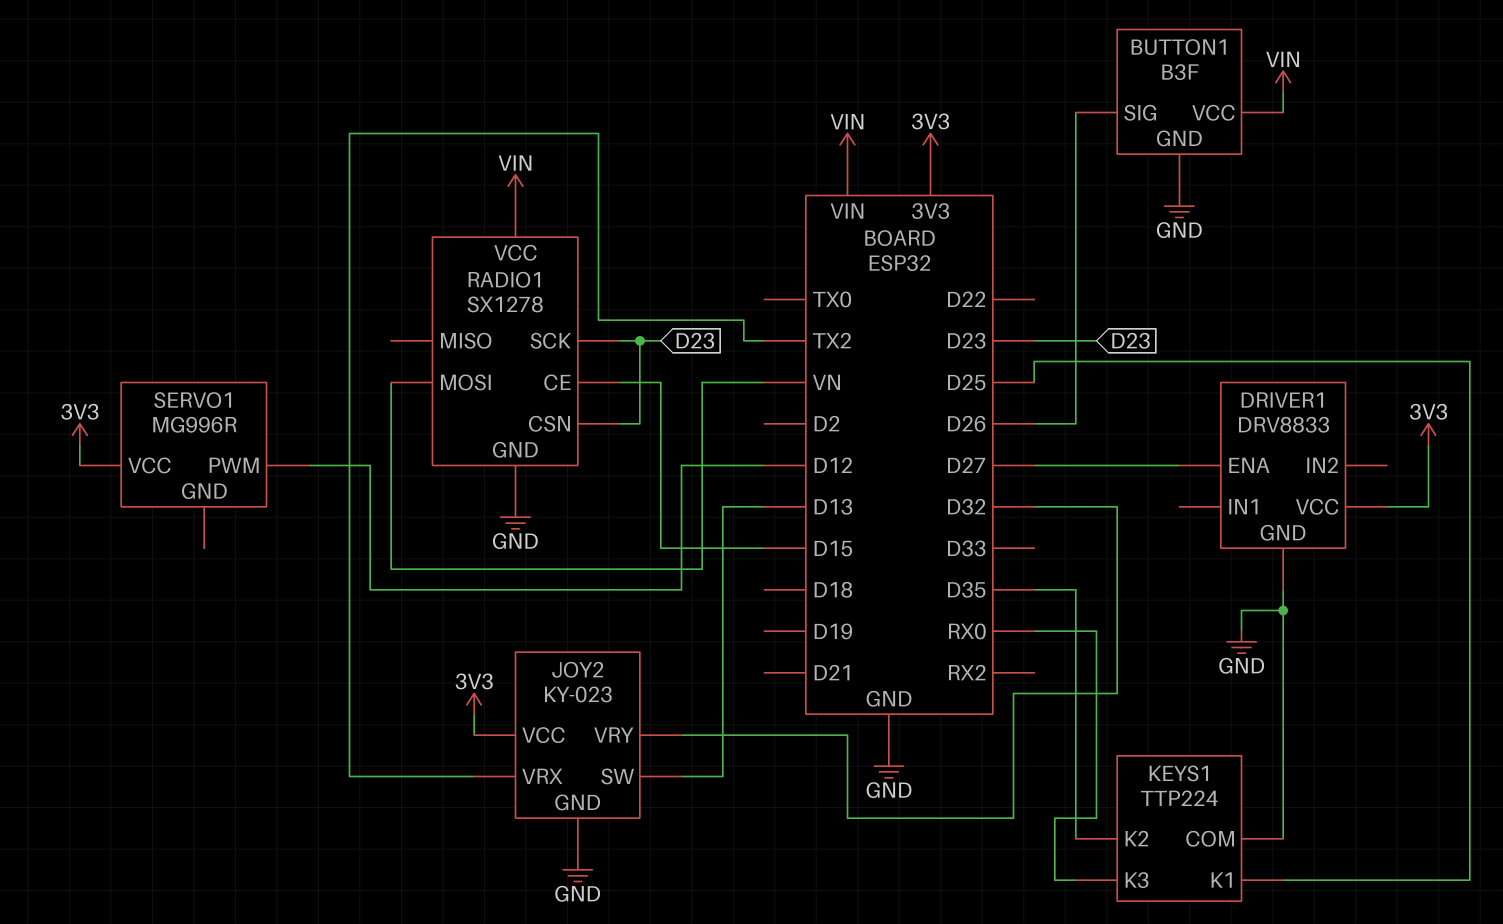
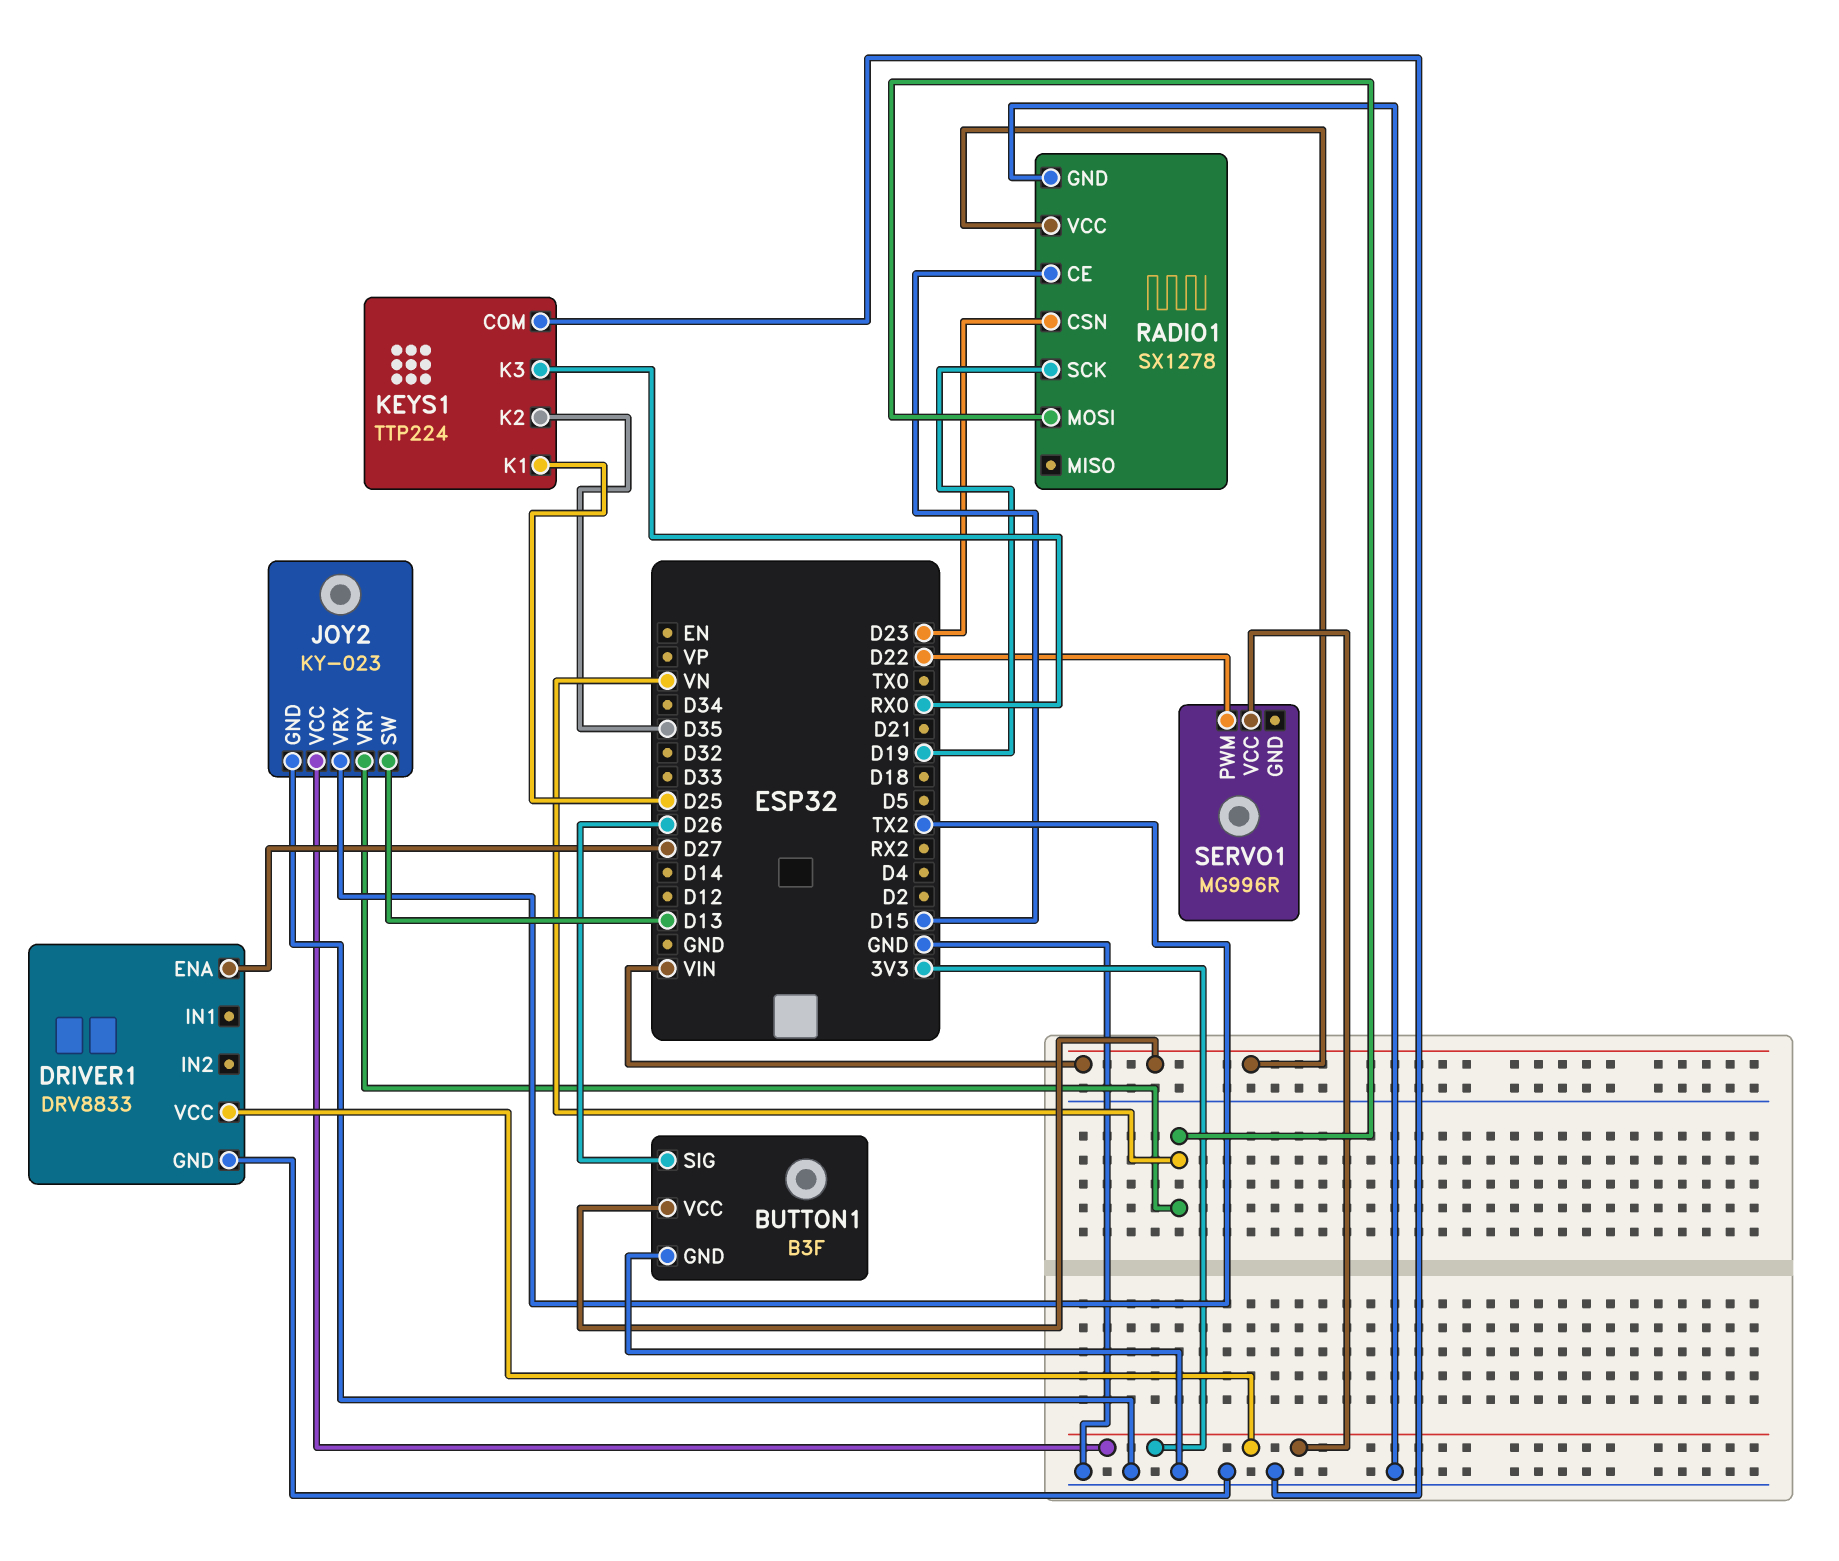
JOY2 pin VRY: D32 -> VN
RADIO1 pin SCK: D23 -> D19
SERVO1 pin PWM: D12 -> D22

